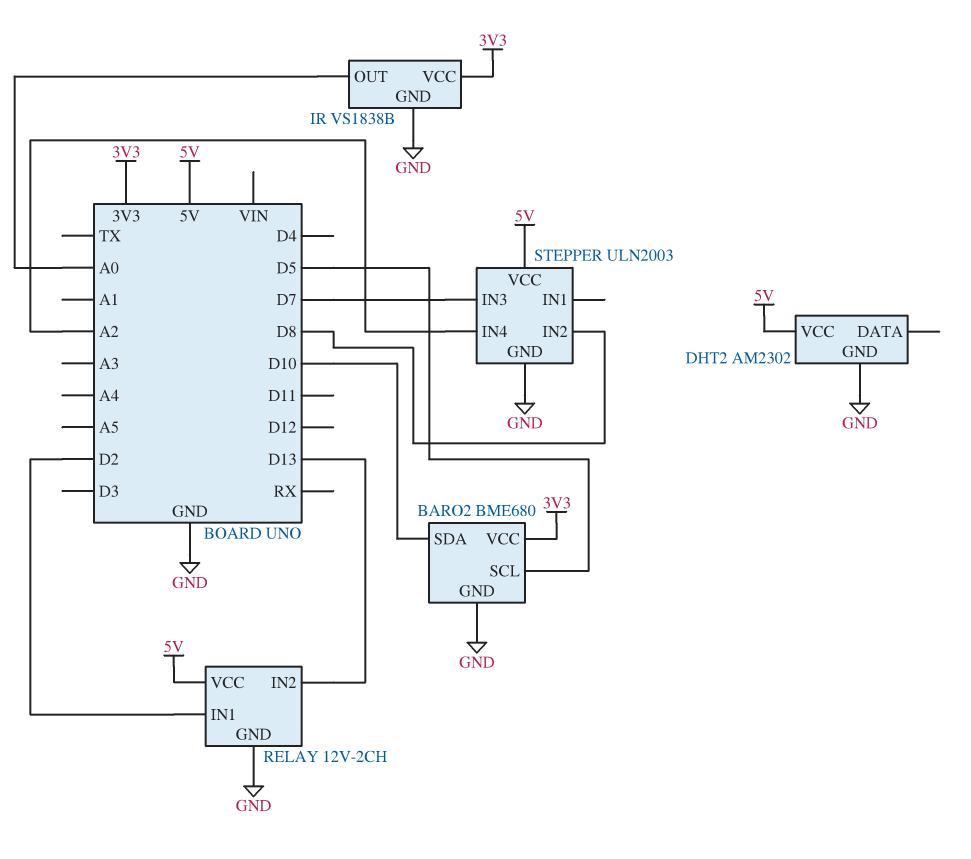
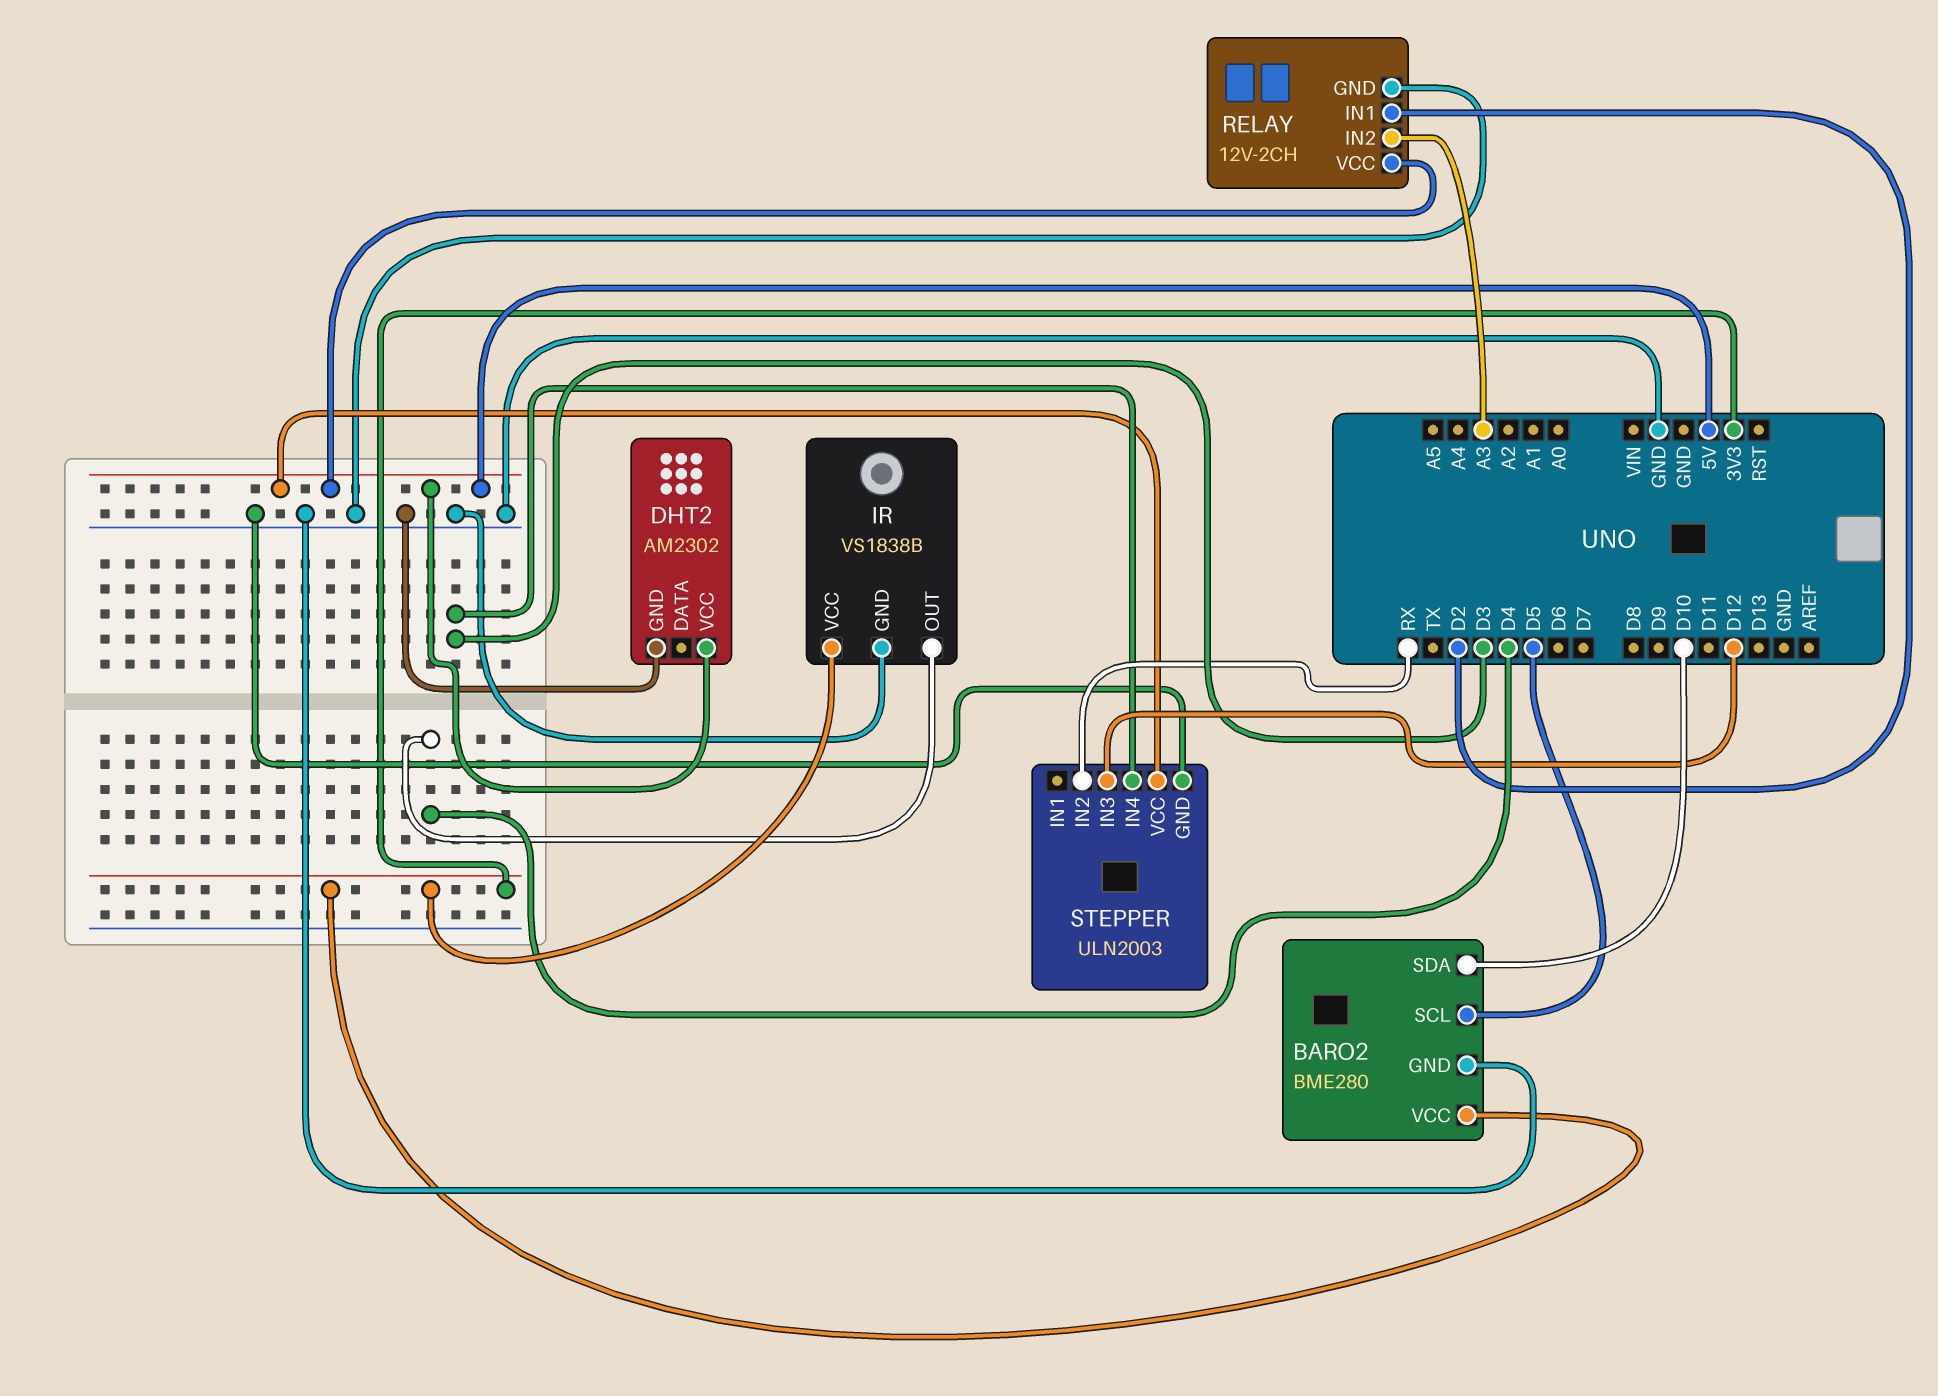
BARO2: BME680 -> BME280
IR pin OUT: A0 -> D4
RELAY pin IN2: D13 -> A3
STEPPER pin IN2: D8 -> RX
STEPPER pin IN3: D7 -> D12
STEPPER pin IN4: A2 -> D3

